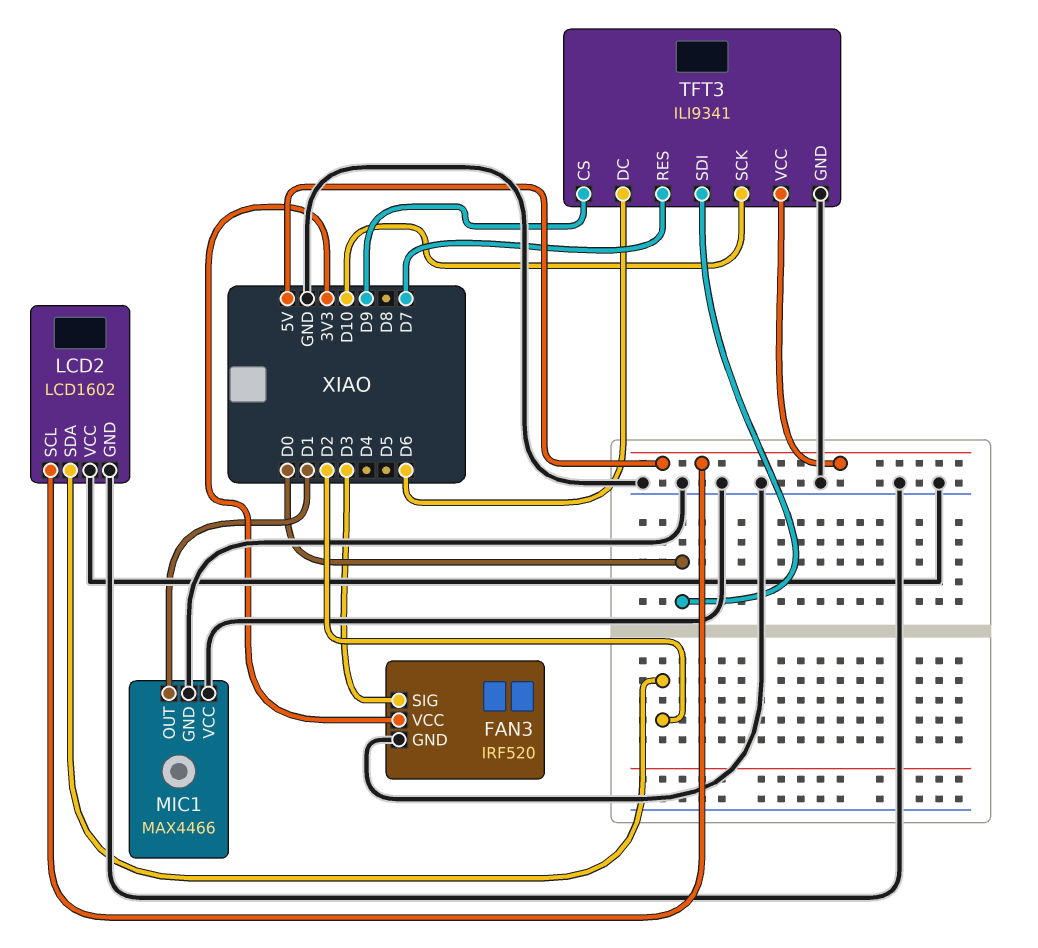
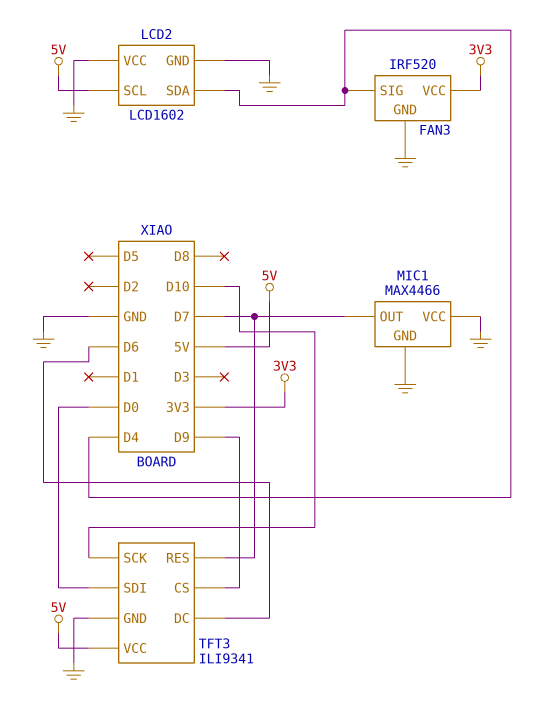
FAN3 pin SIG: D3 -> D4
LCD2 pin SDA: D2 -> D4
MIC1 pin OUT: D1 -> D7

